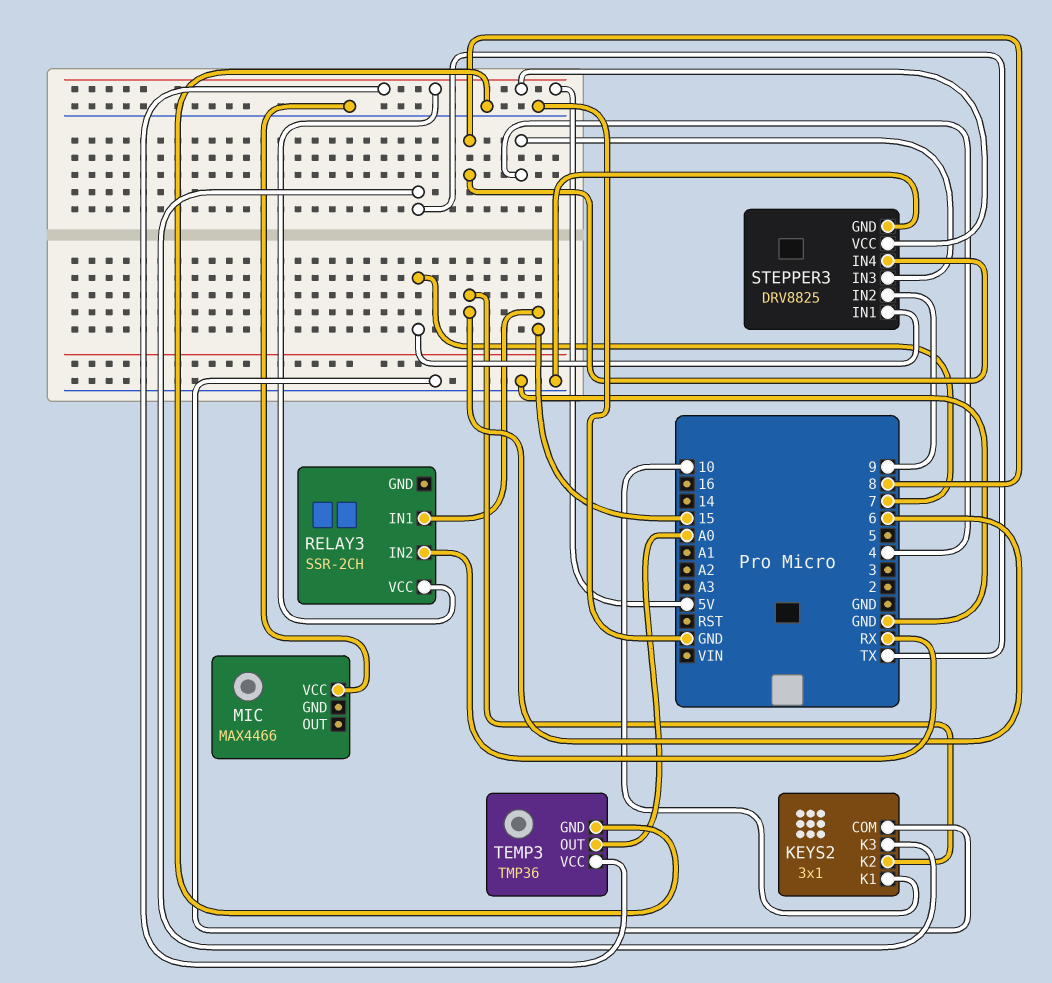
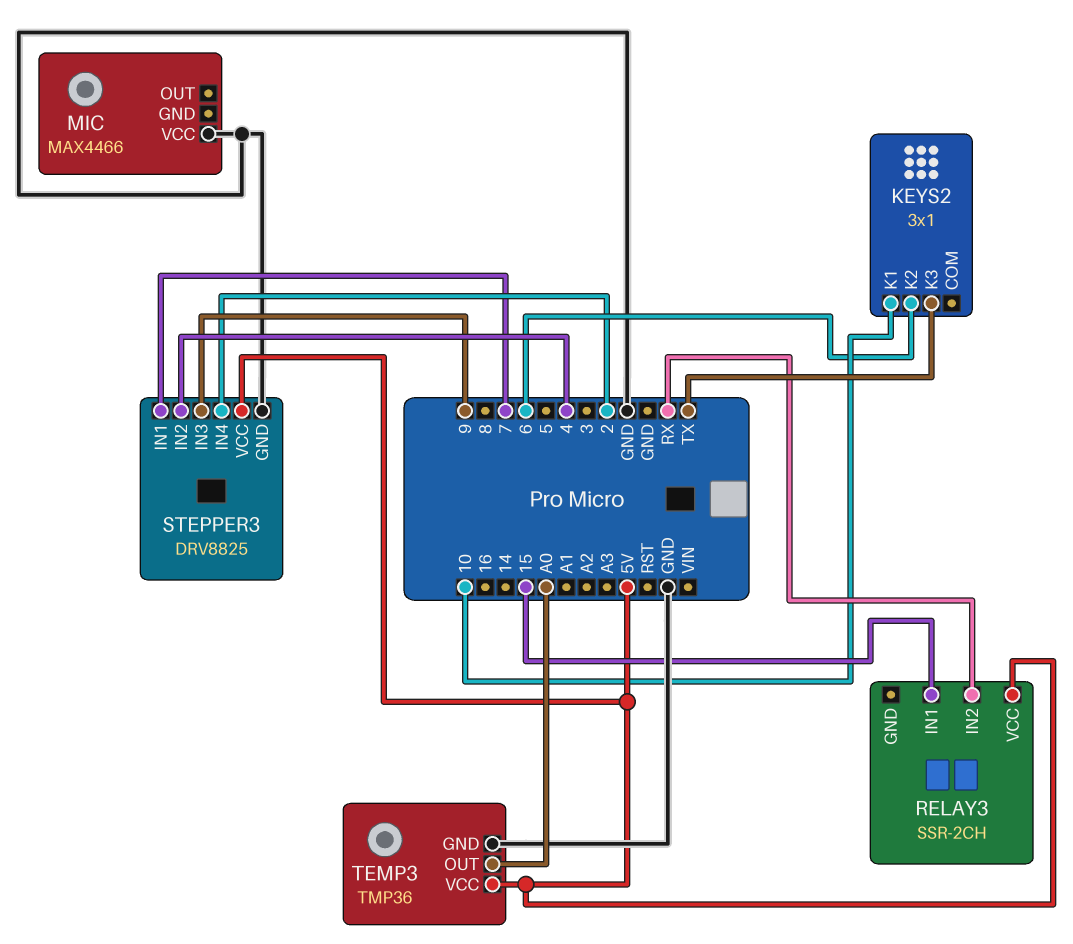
KEYS2 pin COM: GND -> none
STEPPER3 pin IN2: 9 -> 4
STEPPER3 pin IN3: 4 -> 9
STEPPER3 pin IN4: 8 -> 2

